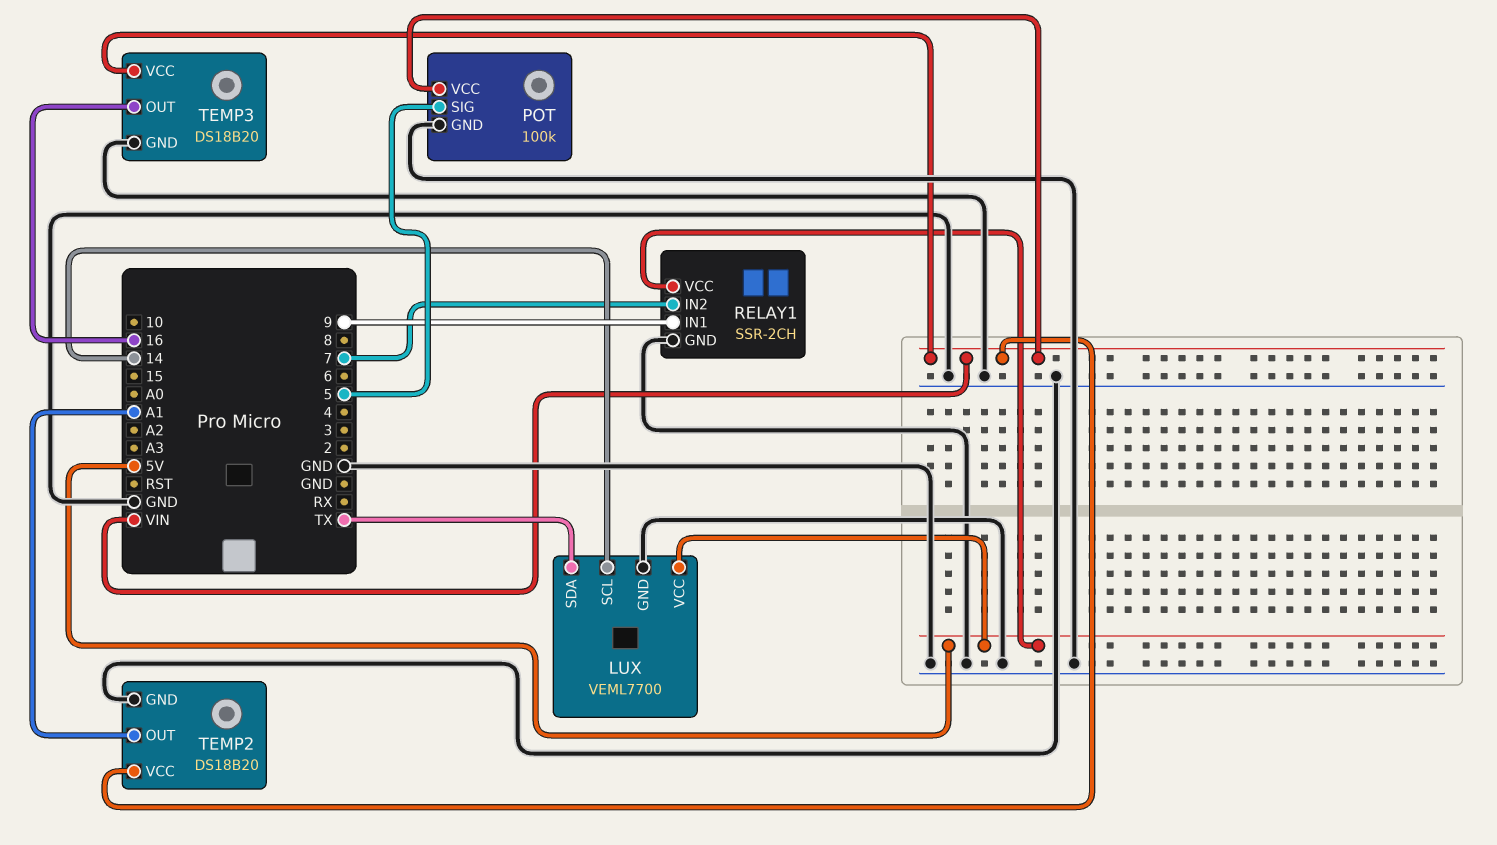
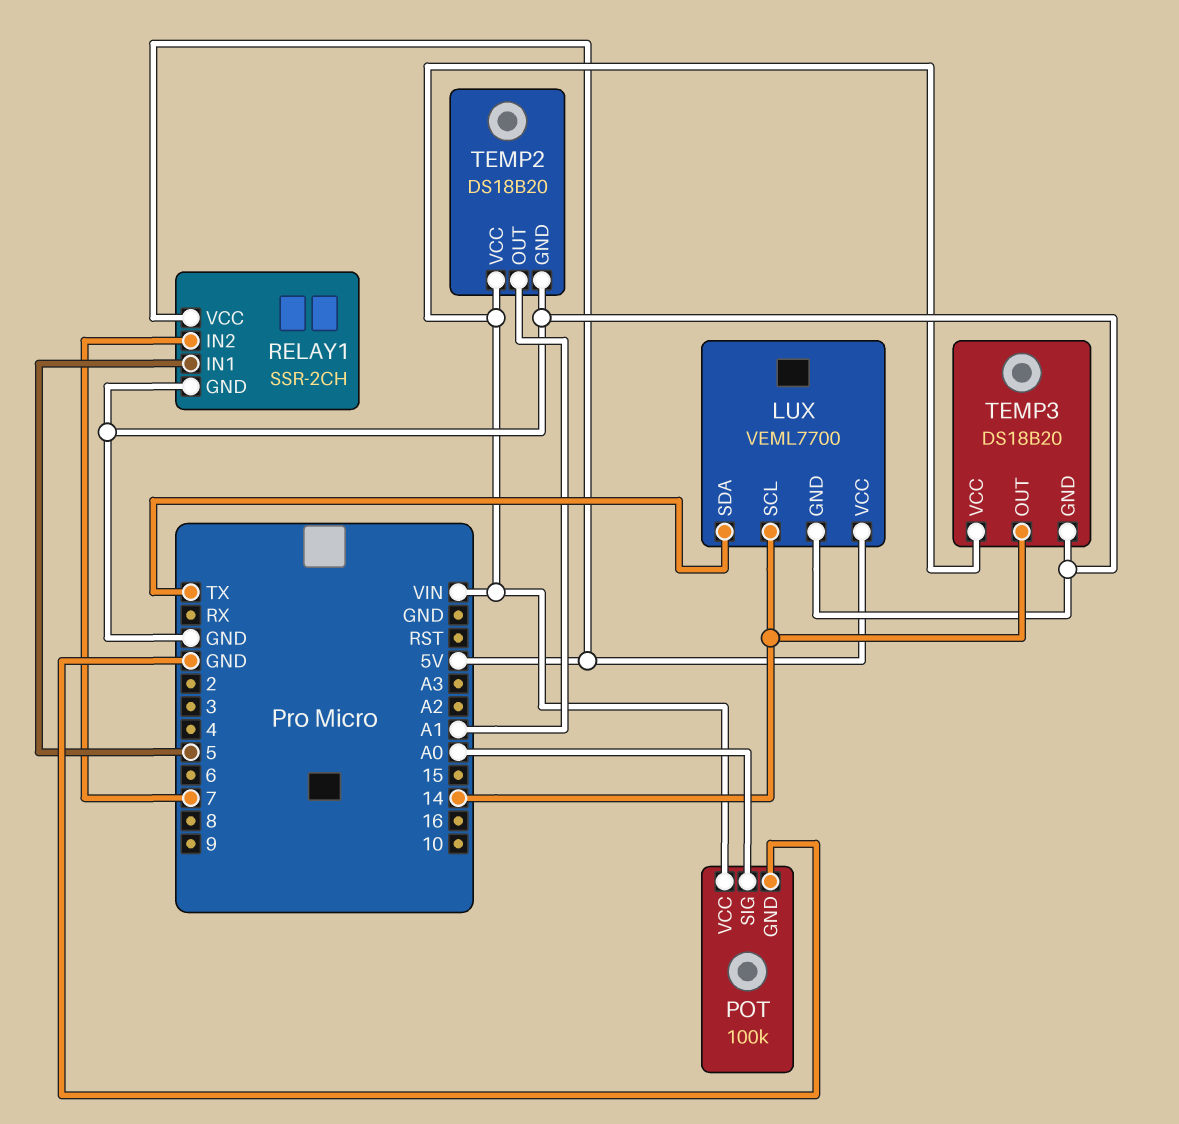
POT pin SIG: 5 -> A0
RELAY1 pin IN1: 9 -> 5
TEMP3 pin OUT: 16 -> 14

